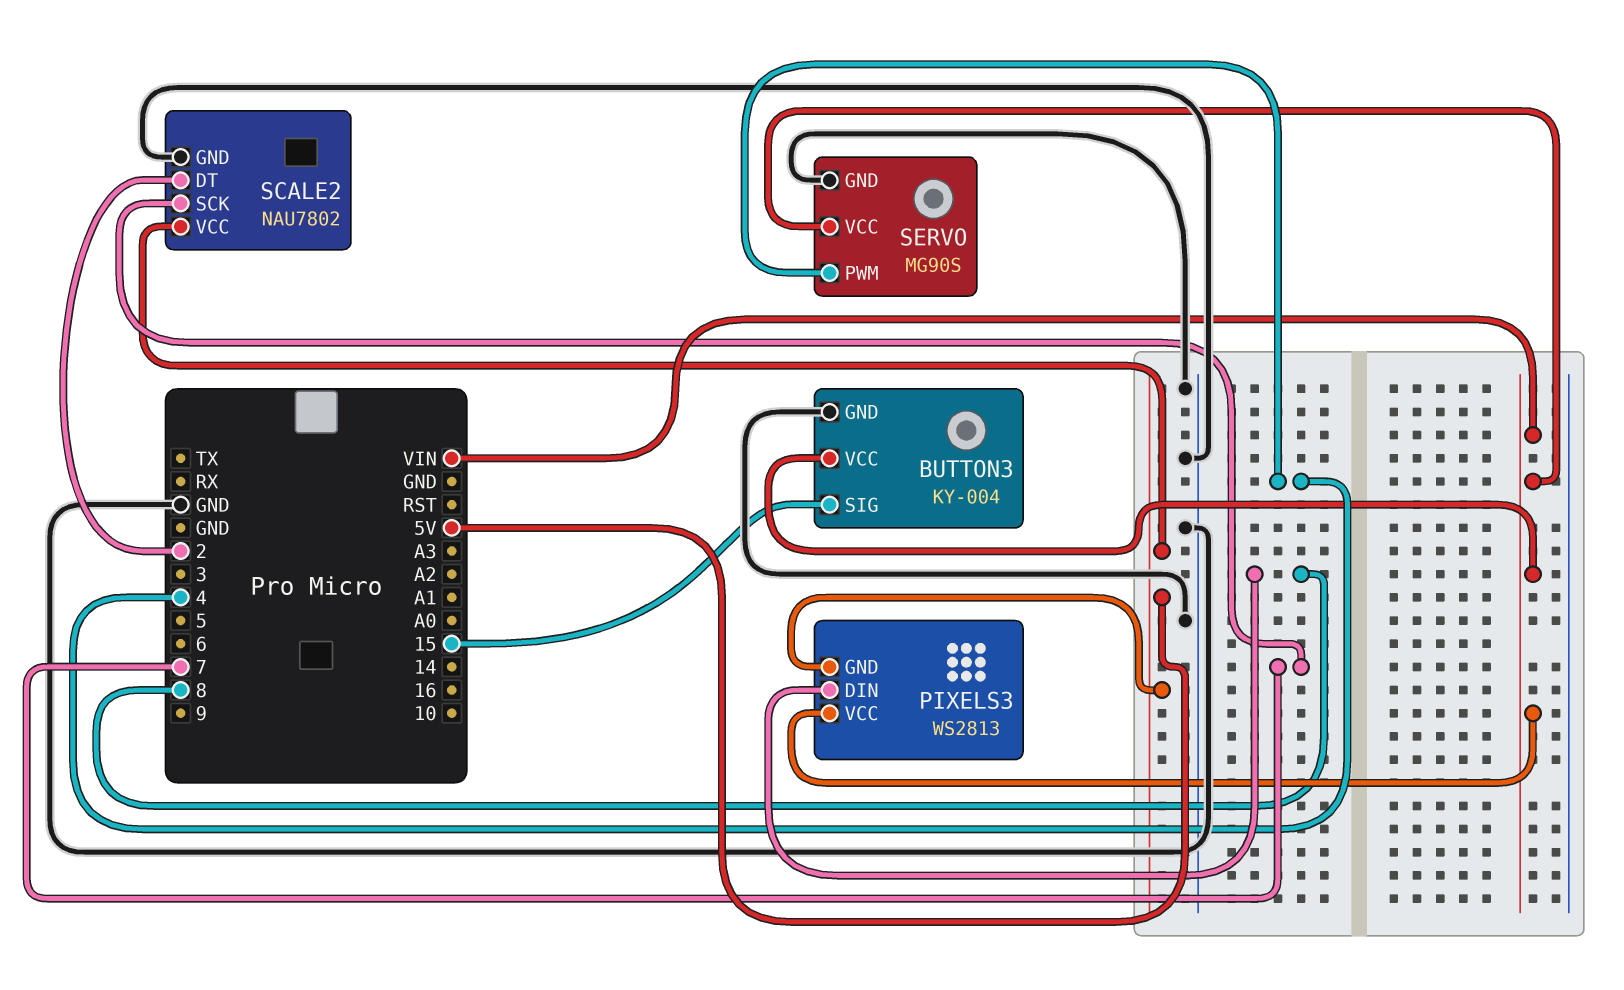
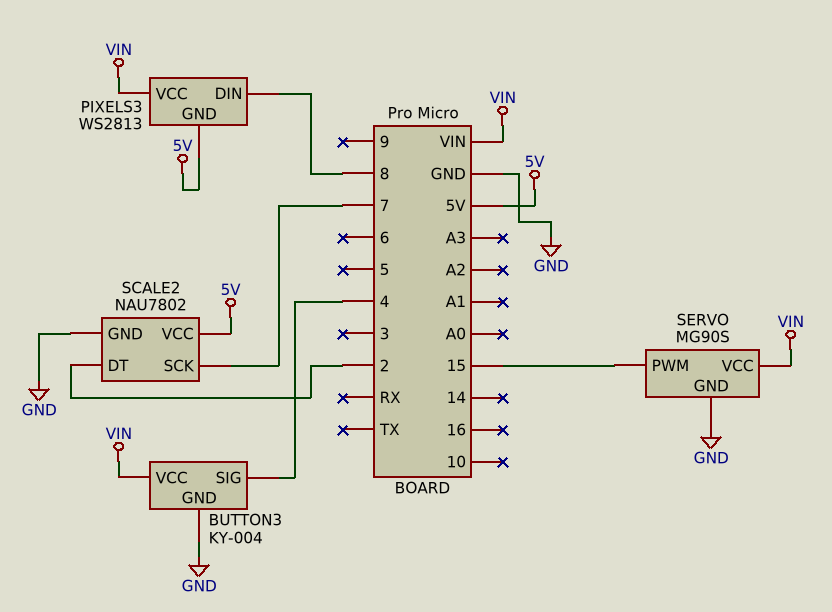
BUTTON3 pin SIG: 15 -> 4
SERVO pin PWM: 4 -> 15

